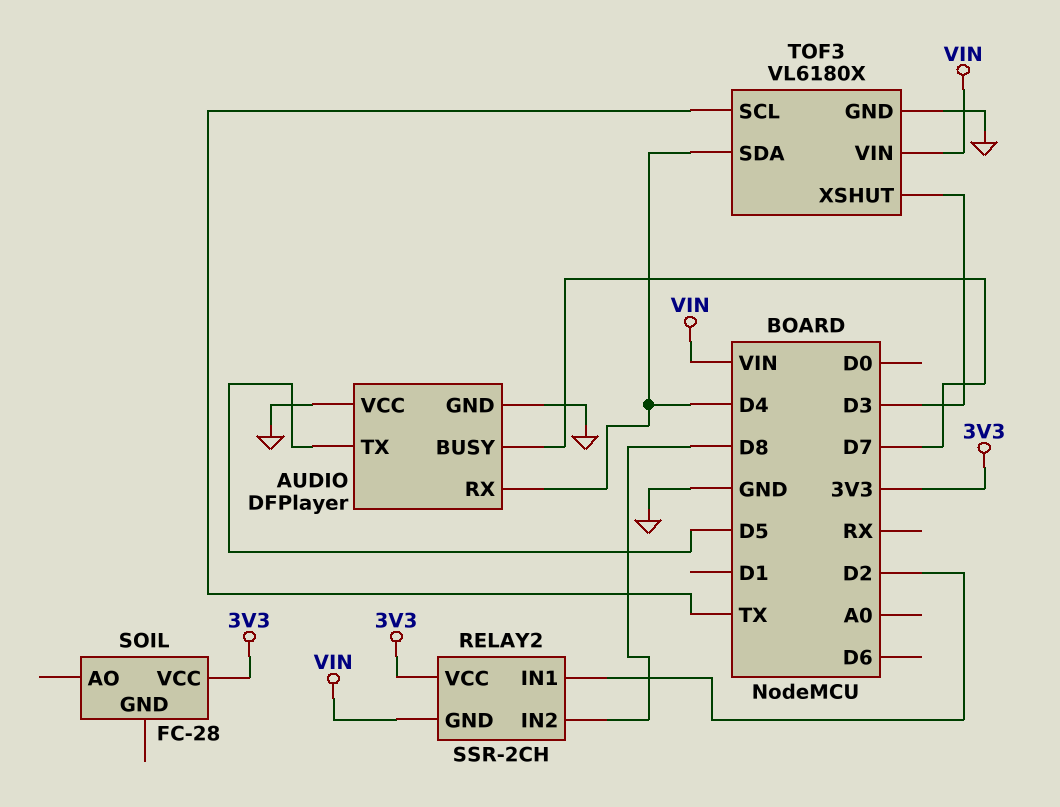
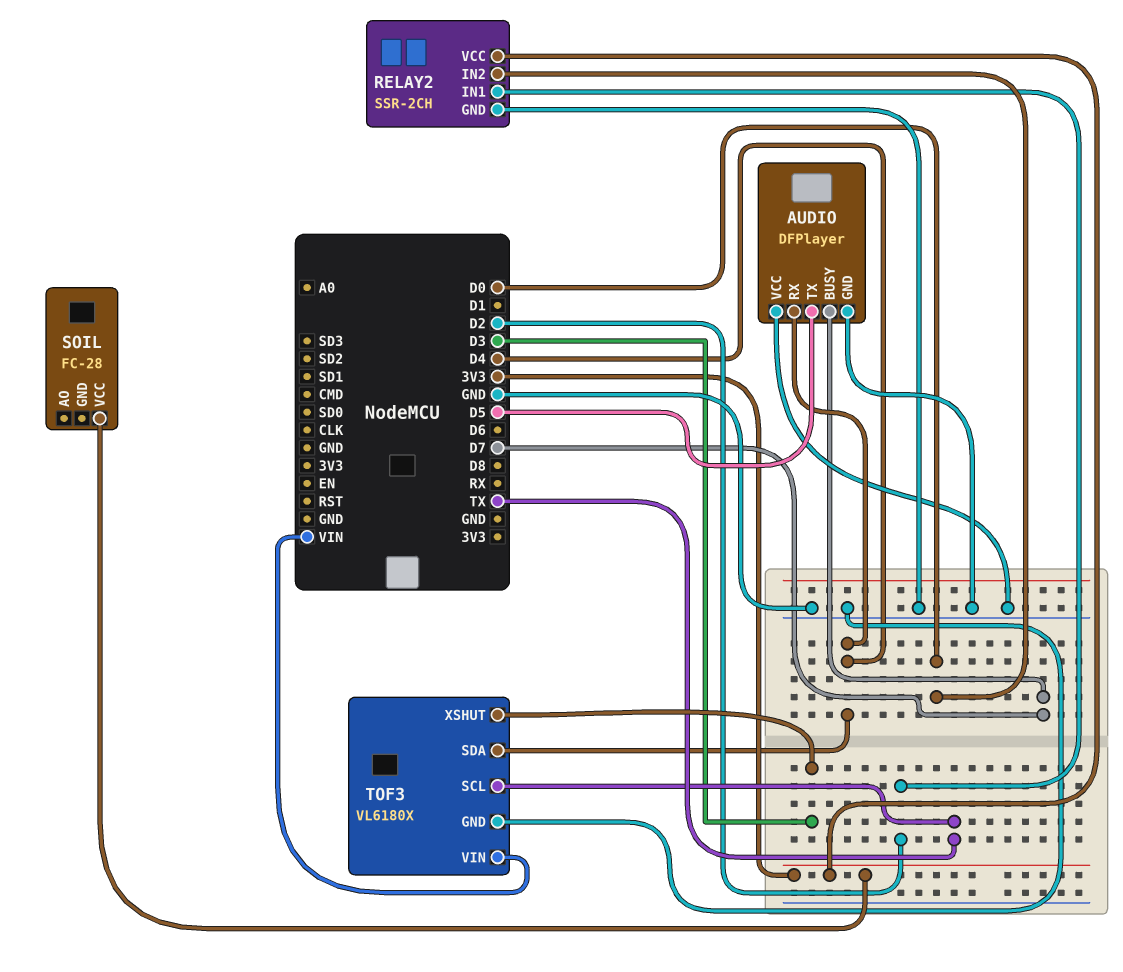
RELAY2 pin GND: VIN -> GND
RELAY2 pin IN2: D8 -> D0

